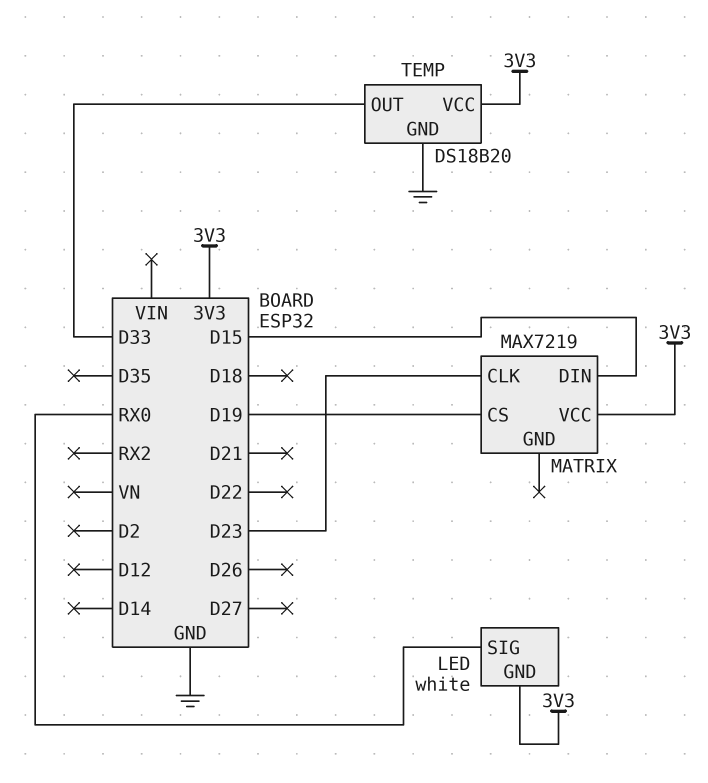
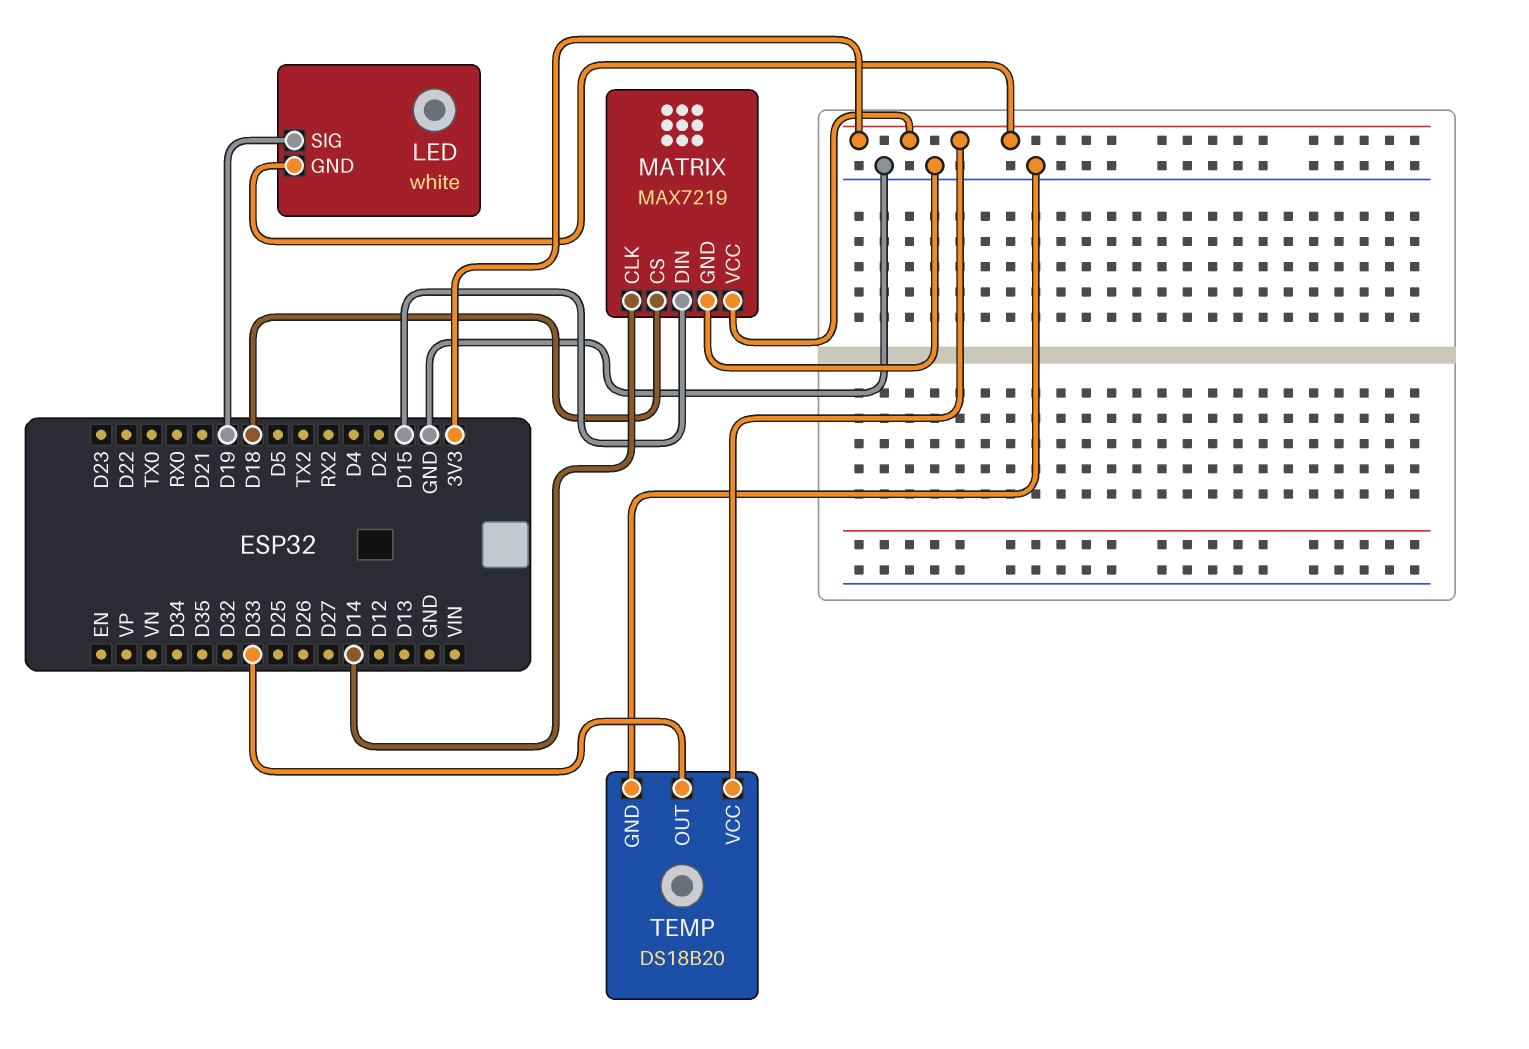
LED pin SIG: RX0 -> D19
MATRIX pin CLK: D23 -> D14
MATRIX pin CS: D19 -> D18
MATRIX pin GND: none -> GND

